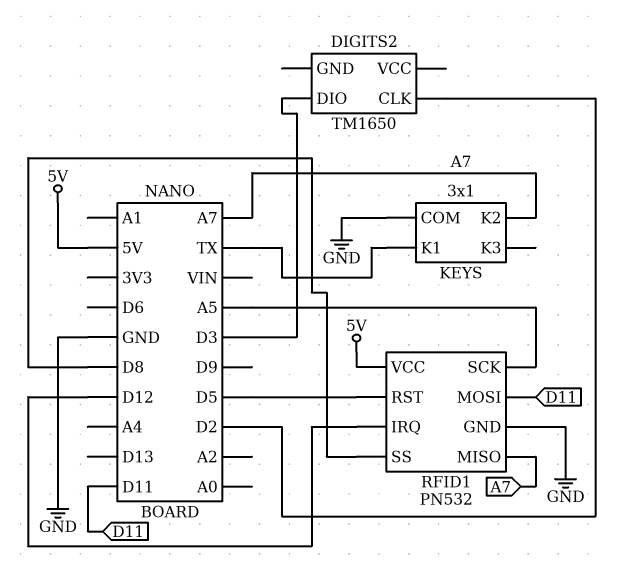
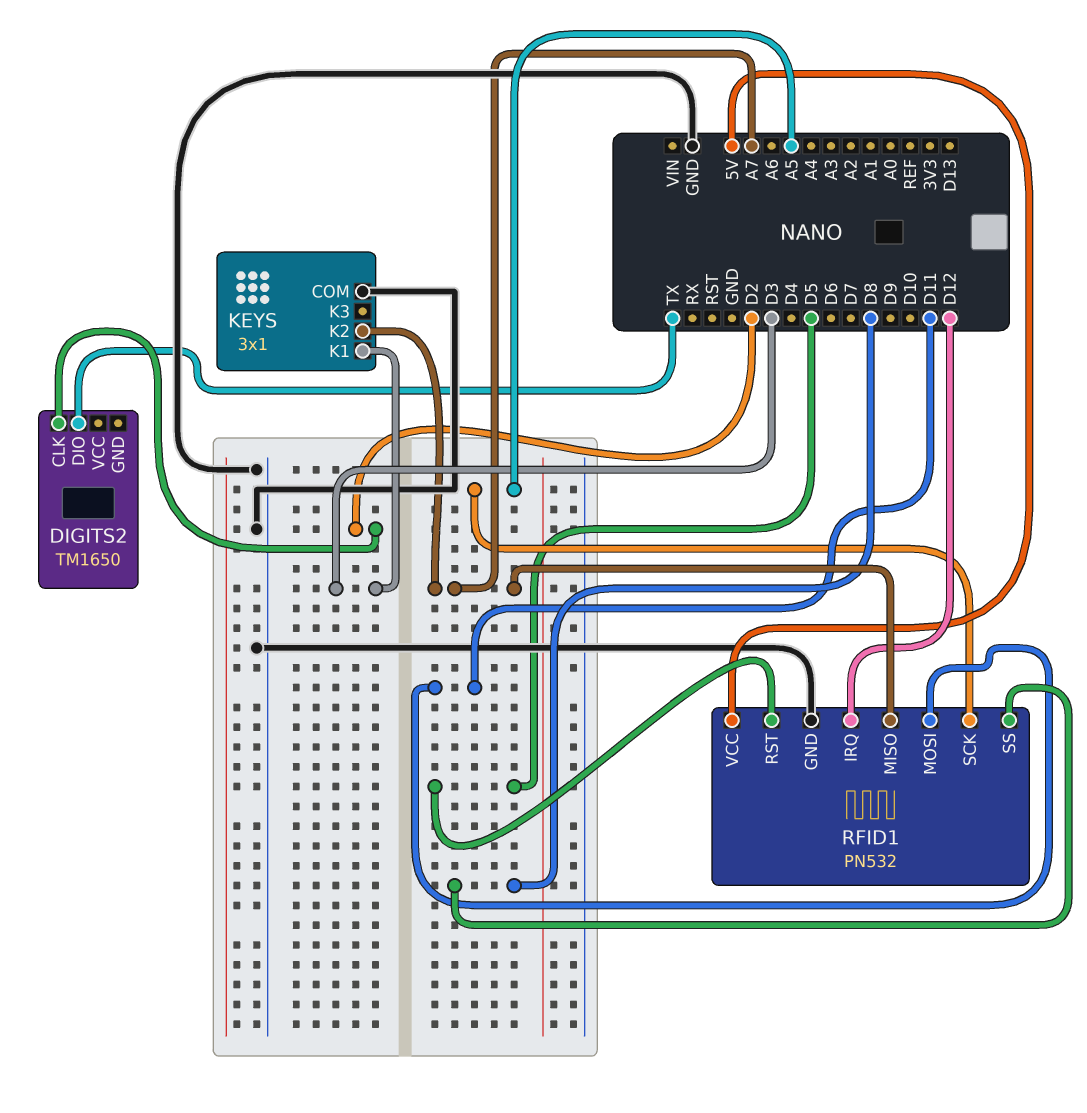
DIGITS2 pin DIO: D3 -> TX
KEYS pin K1: TX -> D3

